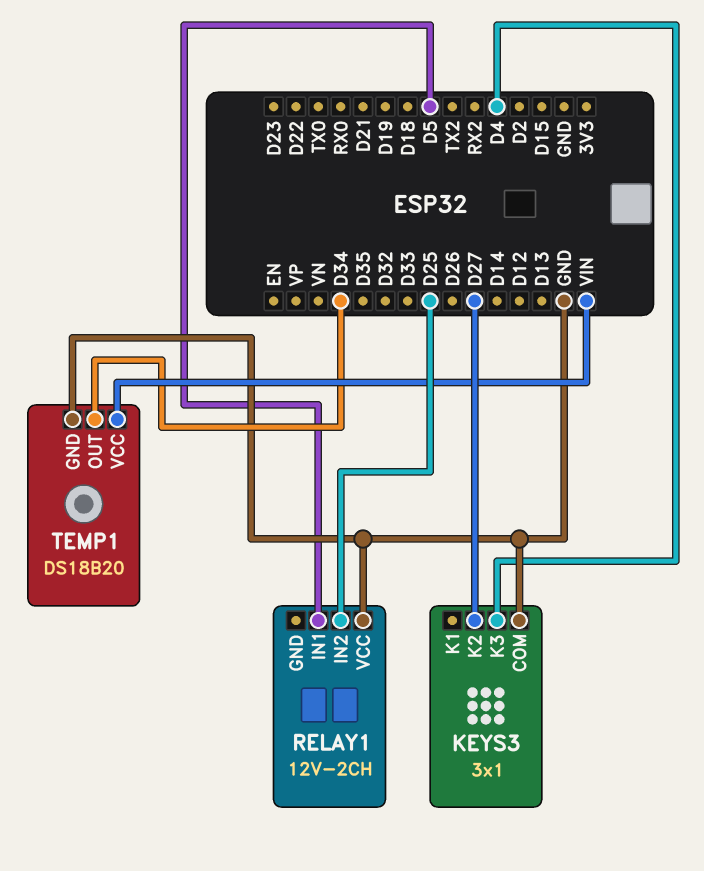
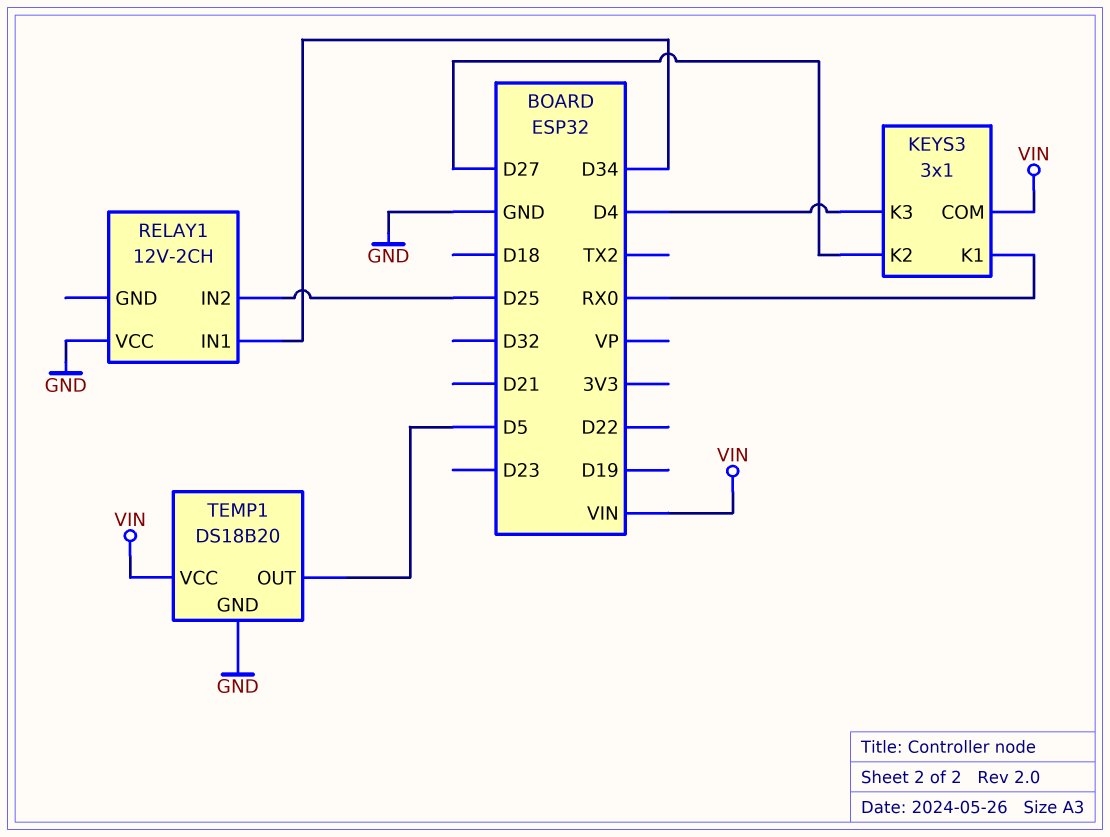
KEYS3 pin COM: GND -> VIN
KEYS3 pin K1: none -> RX0
RELAY1 pin IN1: D5 -> D34
TEMP1 pin OUT: D34 -> D5

